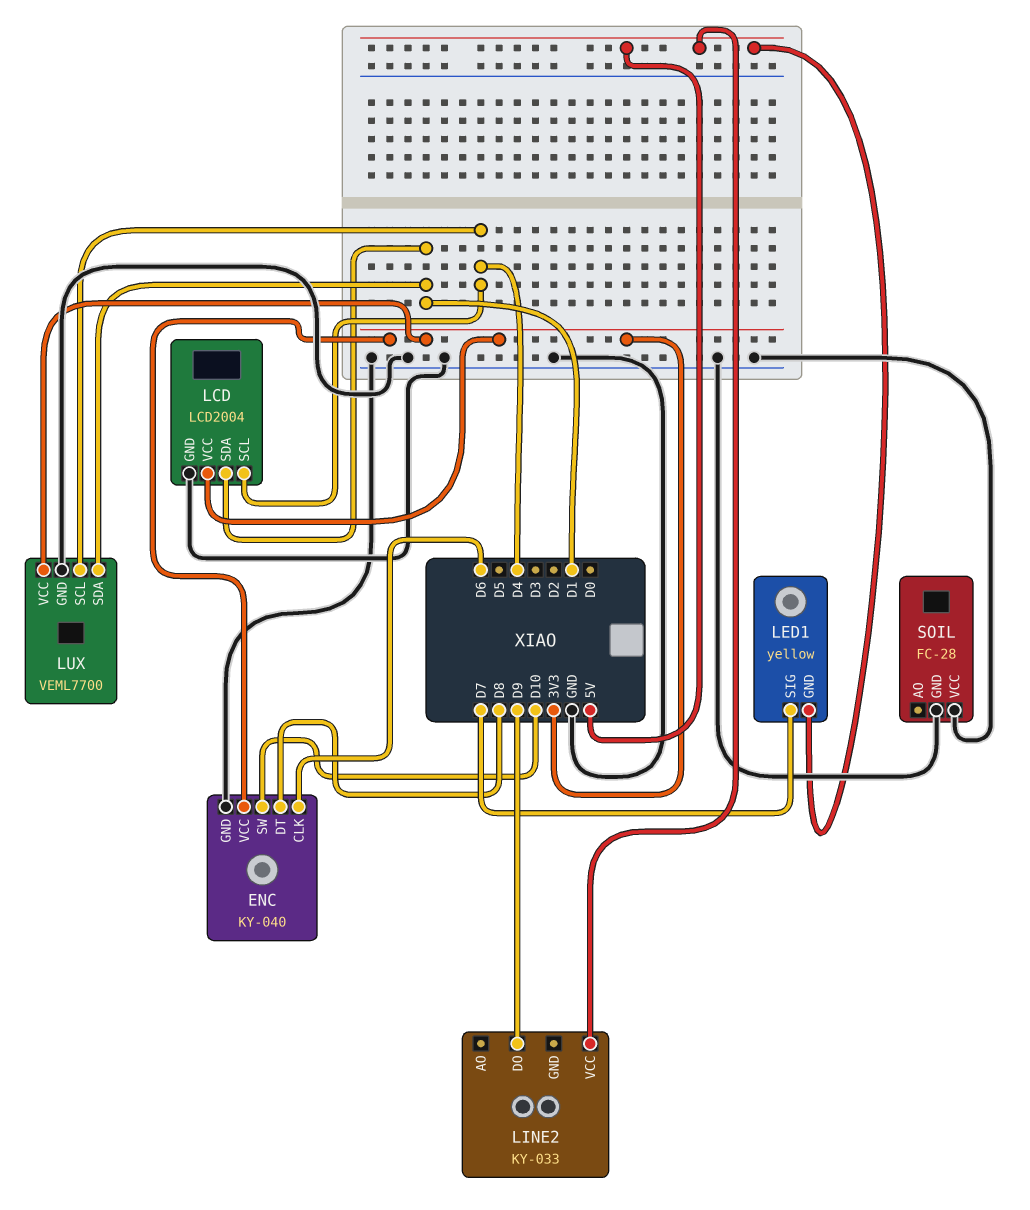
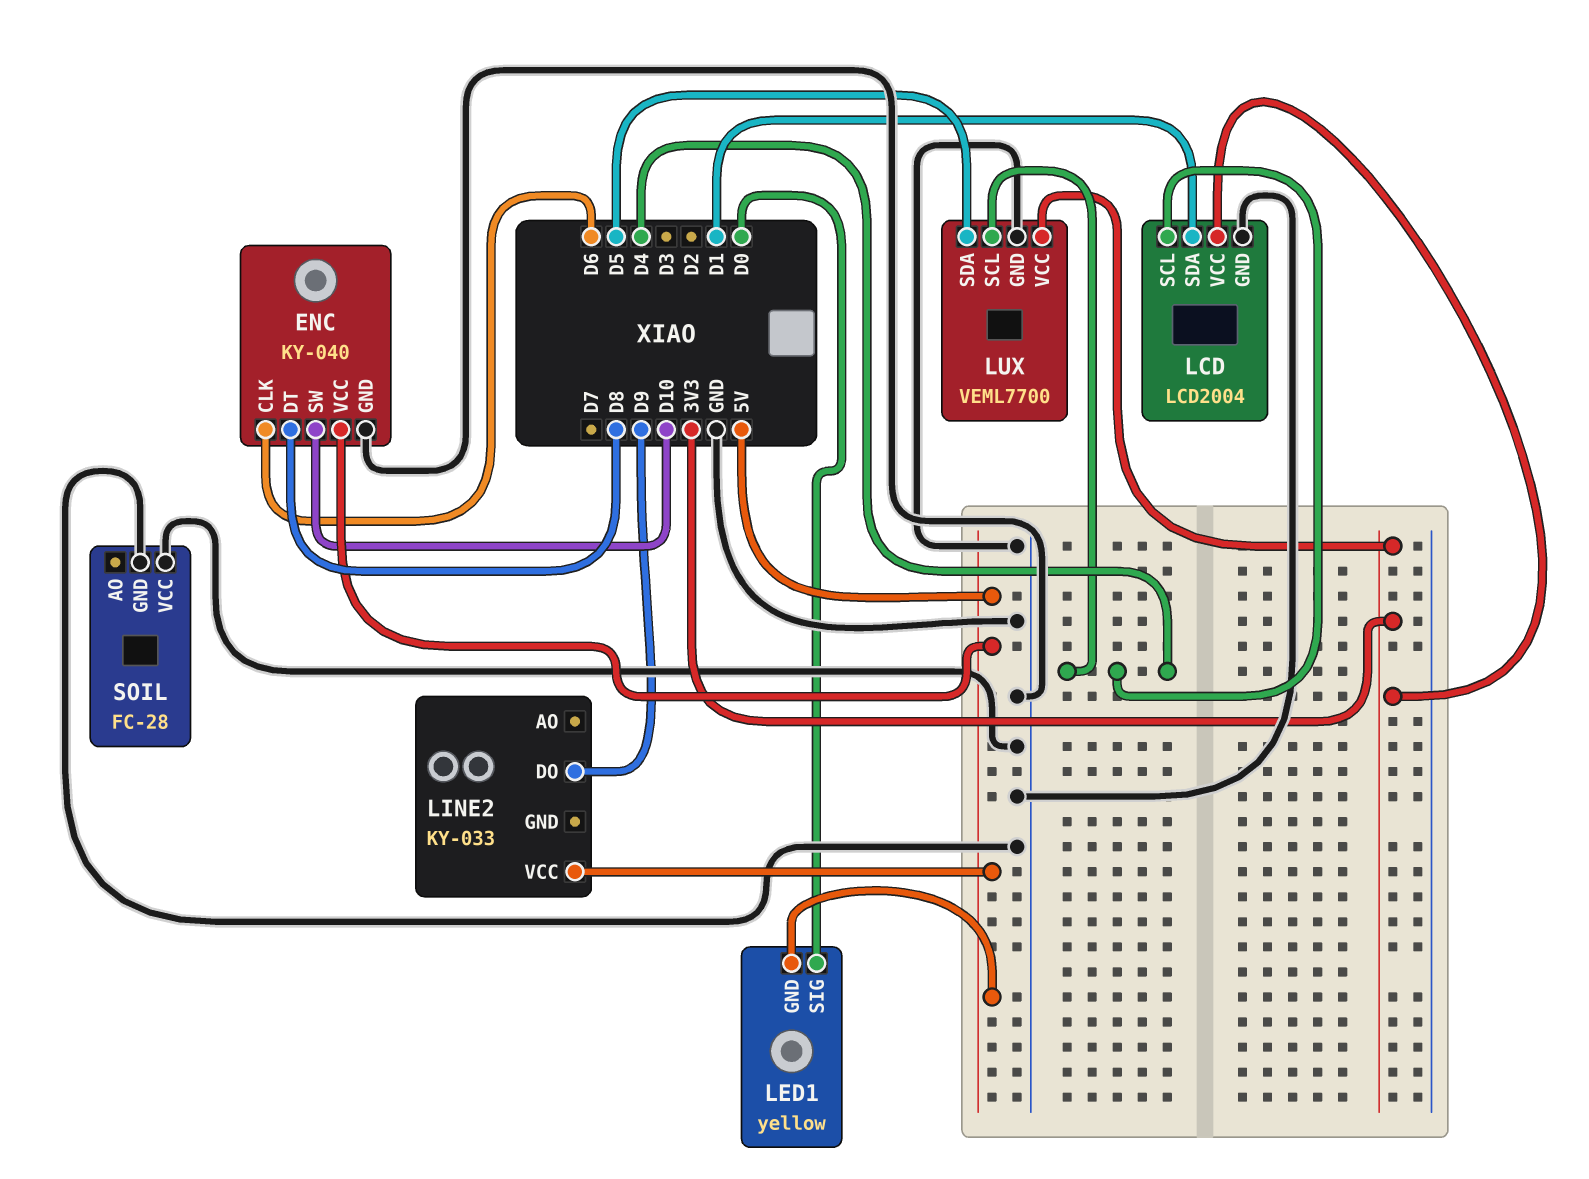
ENC pin VCC: 3V3 -> 5V
LED1 pin SIG: D7 -> D0
LUX pin SDA: D1 -> D5

